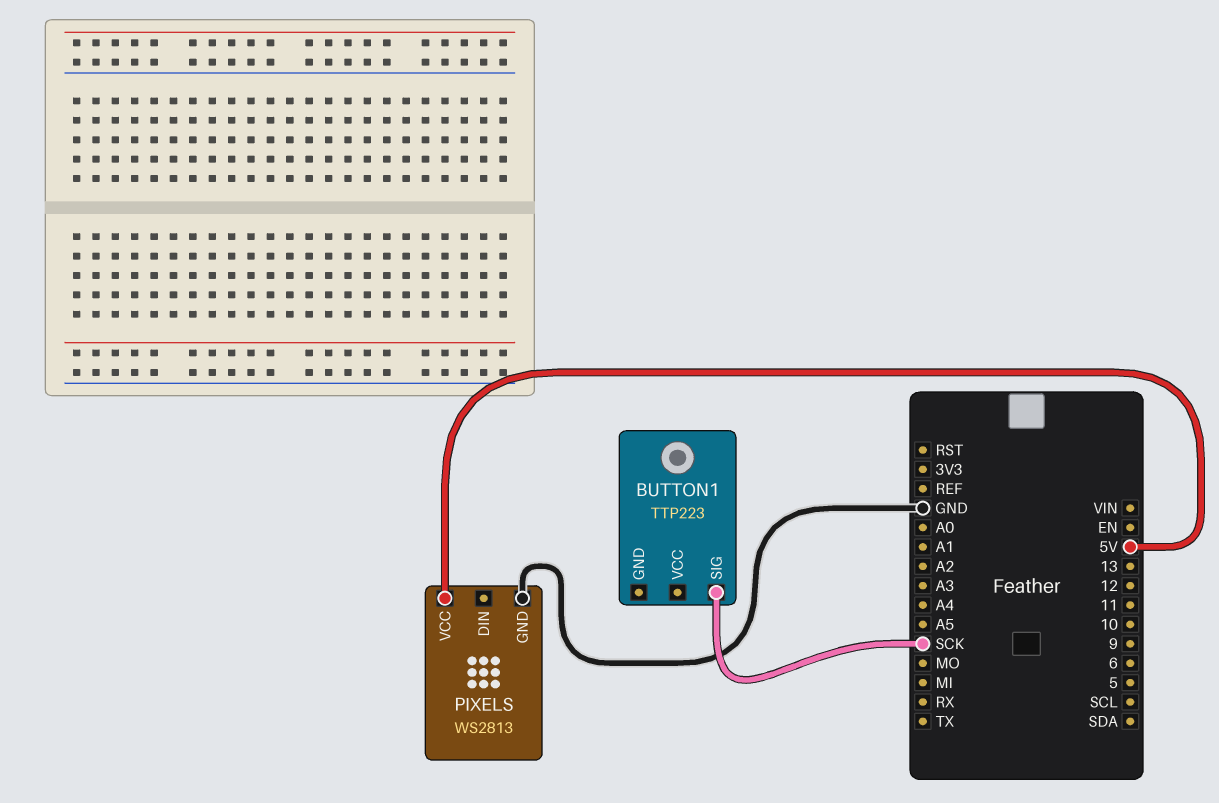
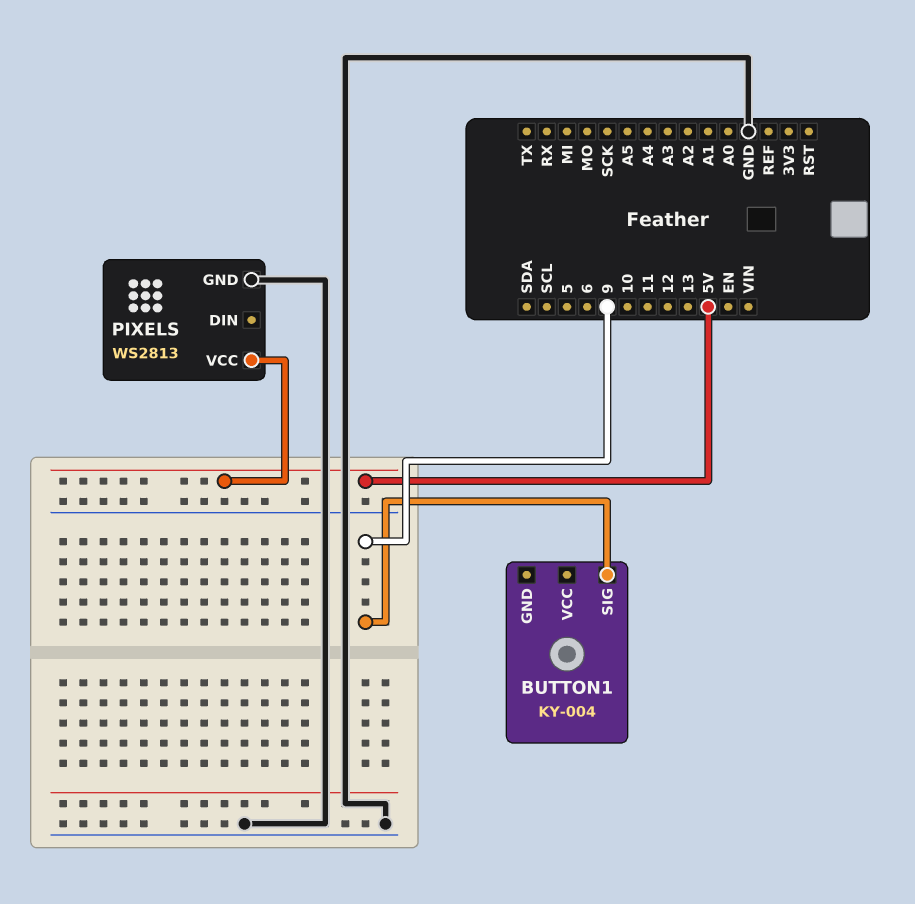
BUTTON1: TTP223 -> KY-004
BUTTON1 pin SIG: SCK -> 9

